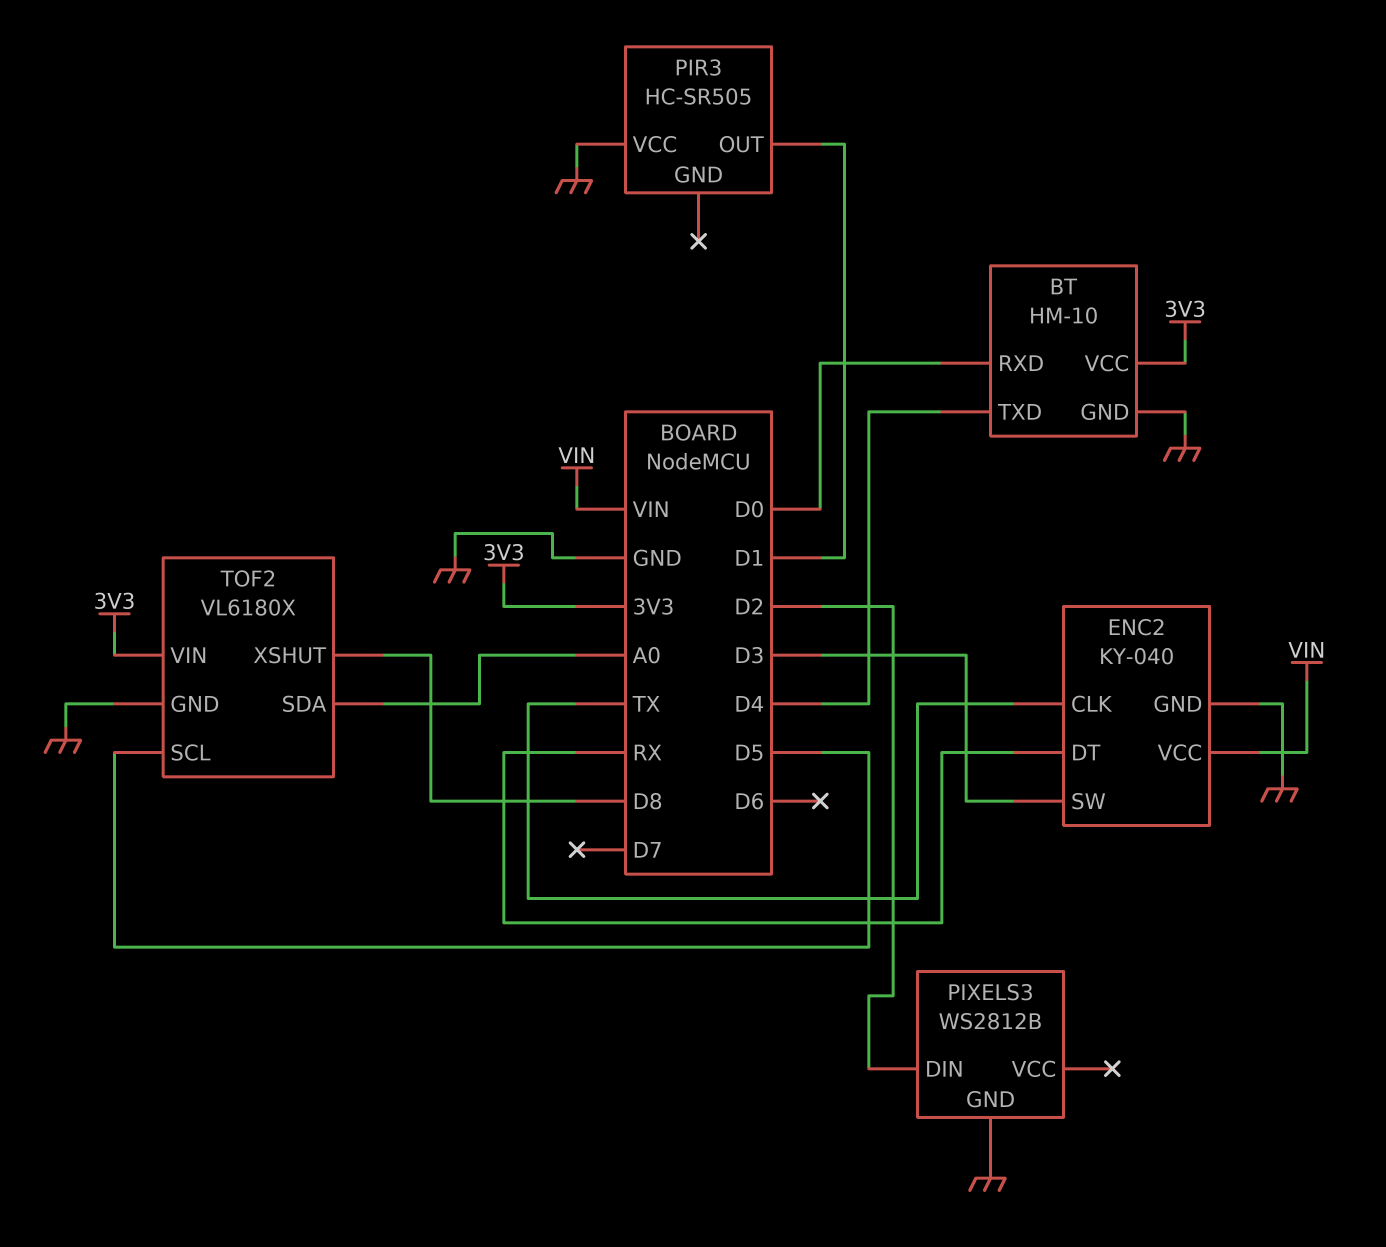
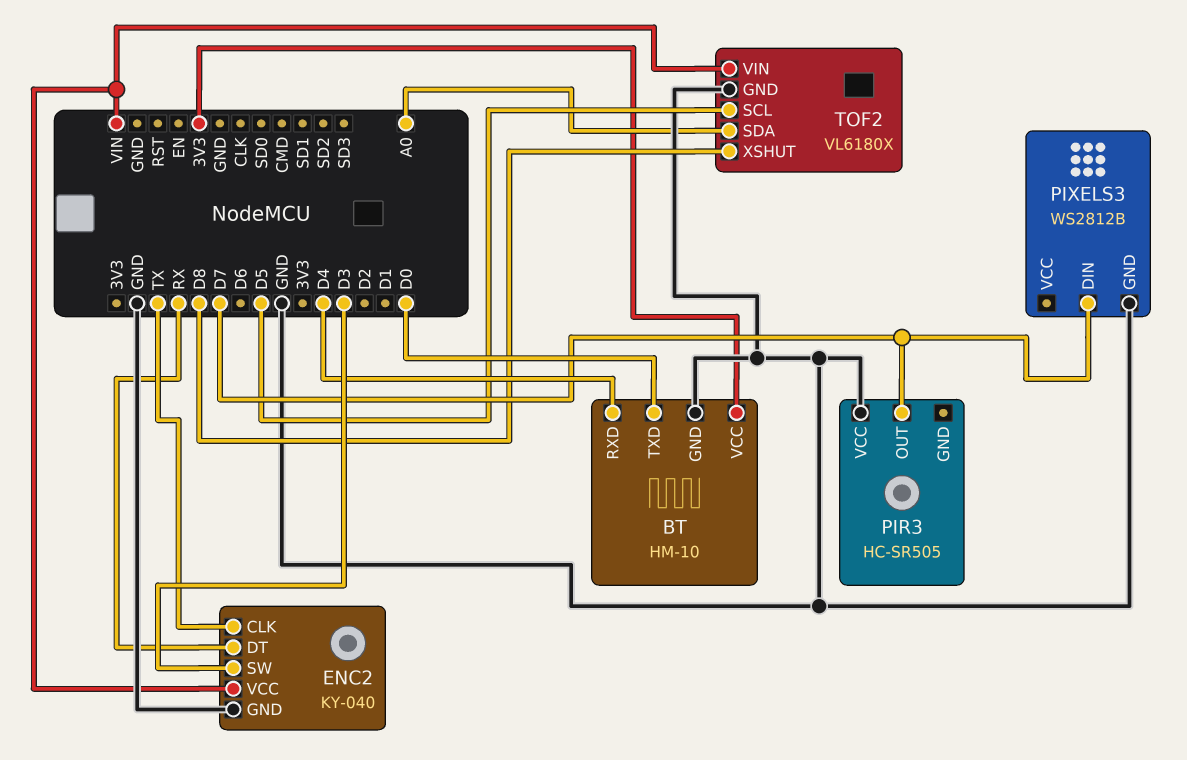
BT pin RXD: D0 -> D4
BT pin TXD: D4 -> D0
PIR3 pin OUT: D1 -> D7
PIXELS3 pin DIN: D2 -> D7
TOF2 pin VIN: 3V3 -> VIN

